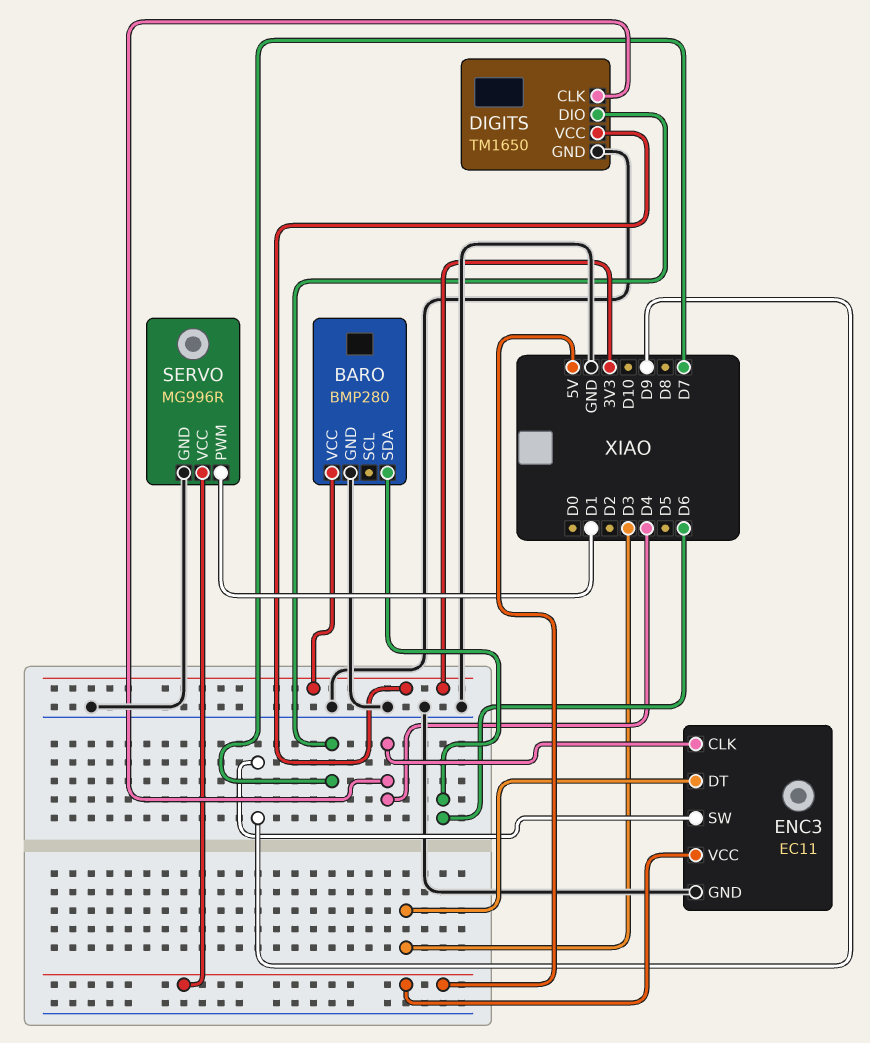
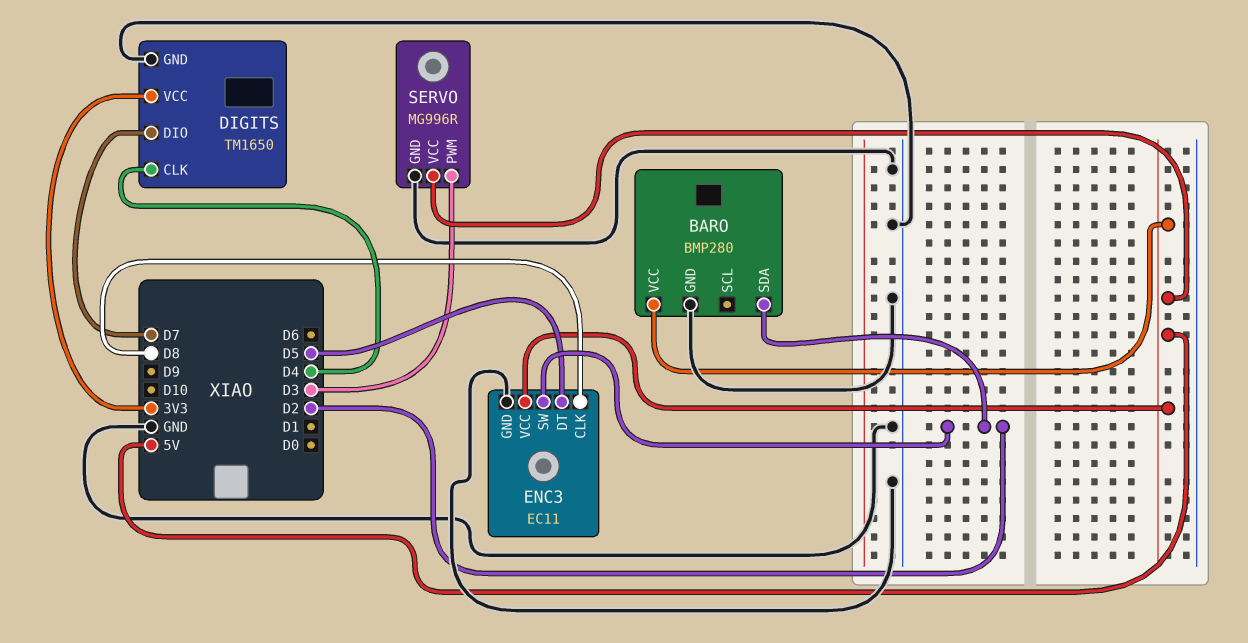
BARO pin SDA: D6 -> D2
BARO pin VCC: 3V3 -> 5V
ENC3 pin CLK: D4 -> D8
ENC3 pin DT: D3 -> D5
ENC3 pin SW: D9 -> D2
SERVO pin PWM: D1 -> D3

